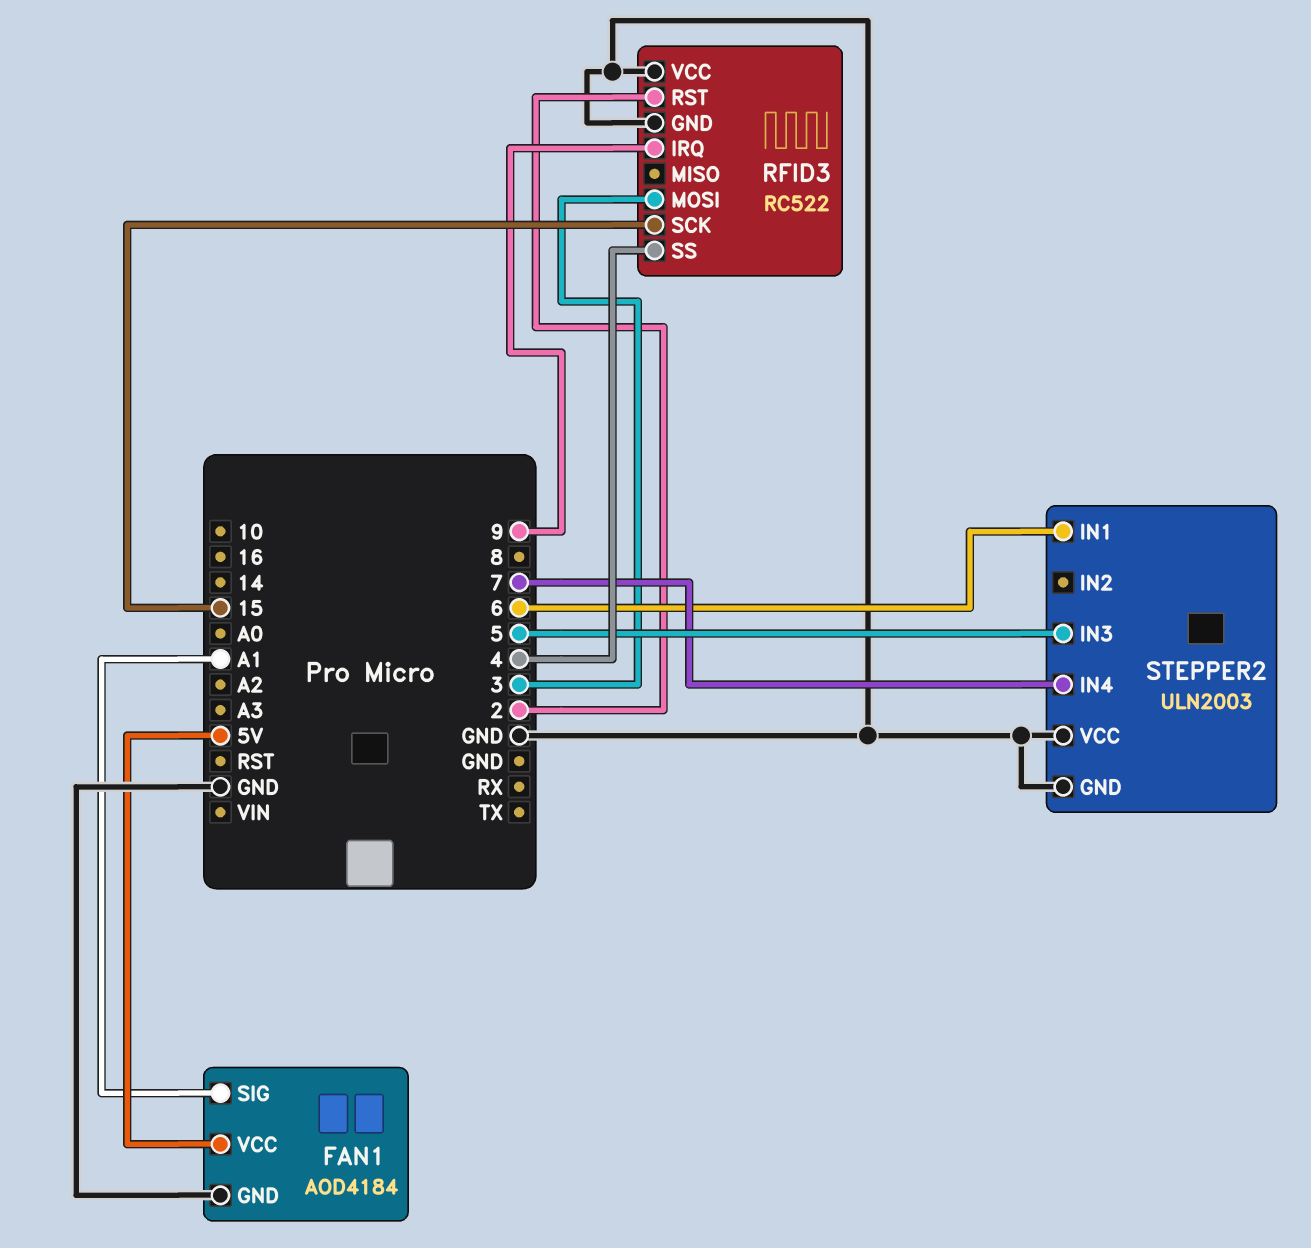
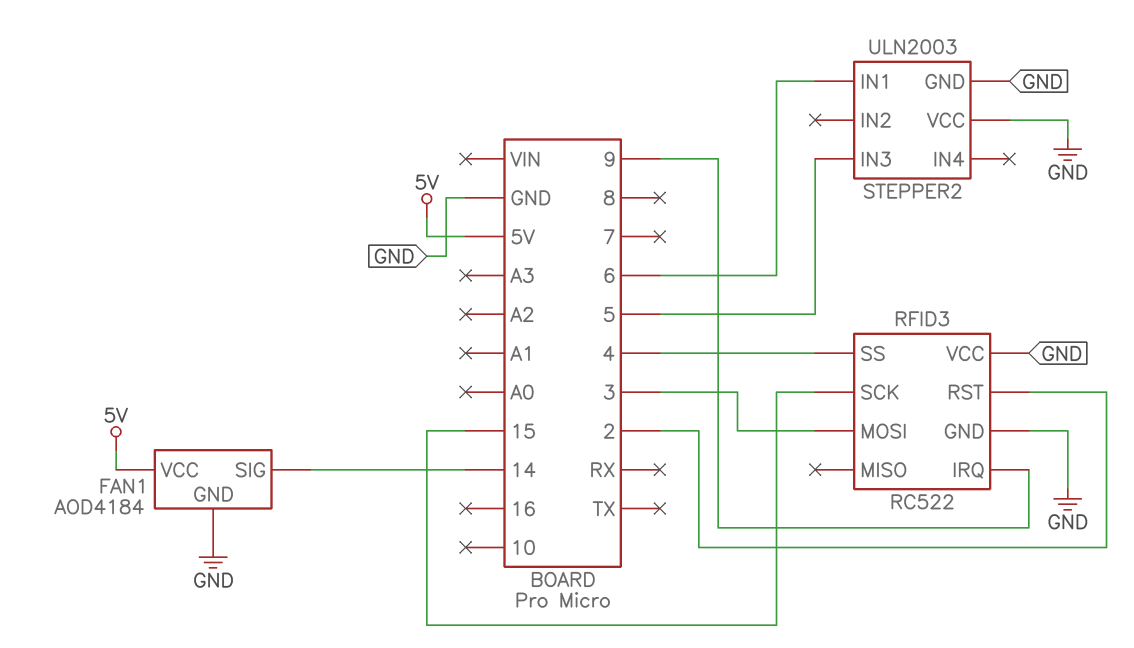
FAN1 pin SIG: A1 -> 14
STEPPER2 pin IN4: 7 -> none

